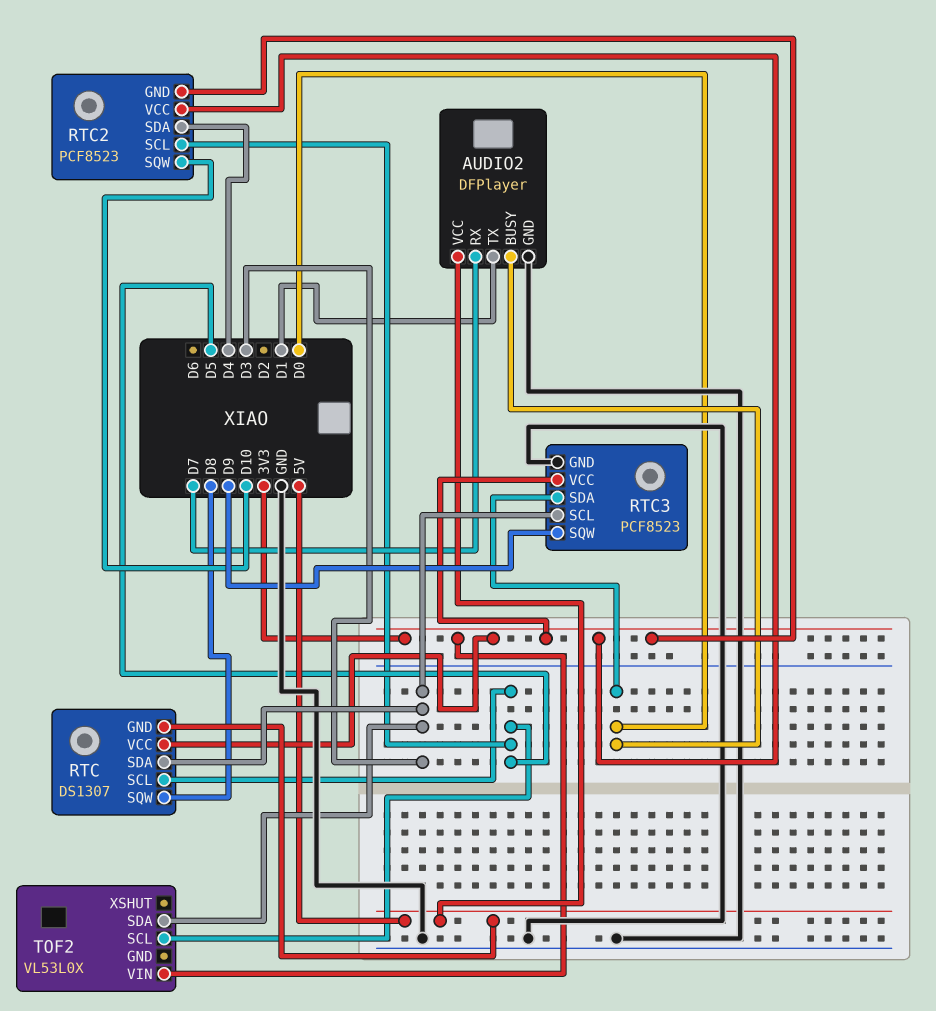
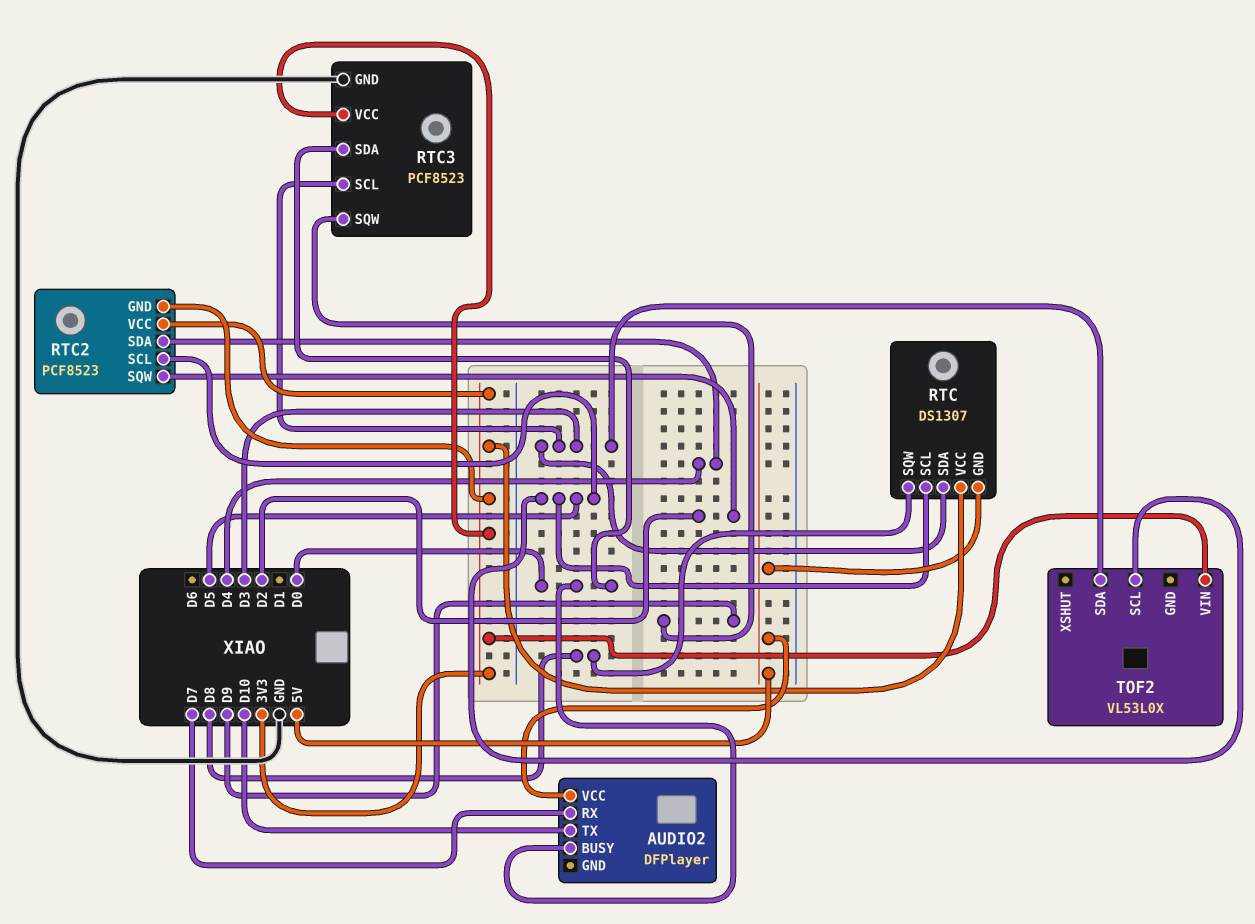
AUDIO2 pin GND: GND -> none
AUDIO2 pin TX: D1 -> D10
RTC2 pin SQW: D10 -> D2

